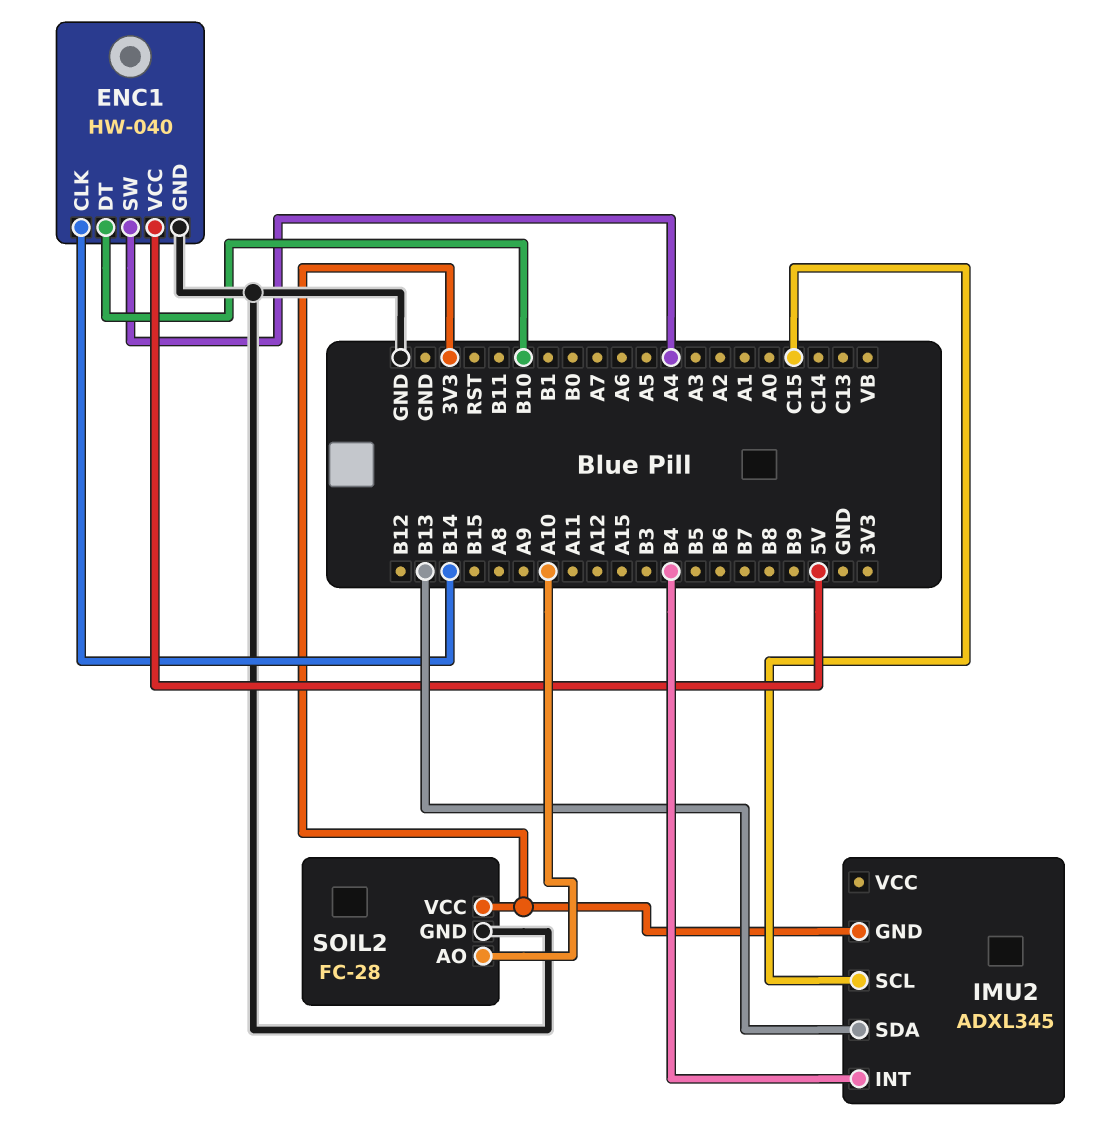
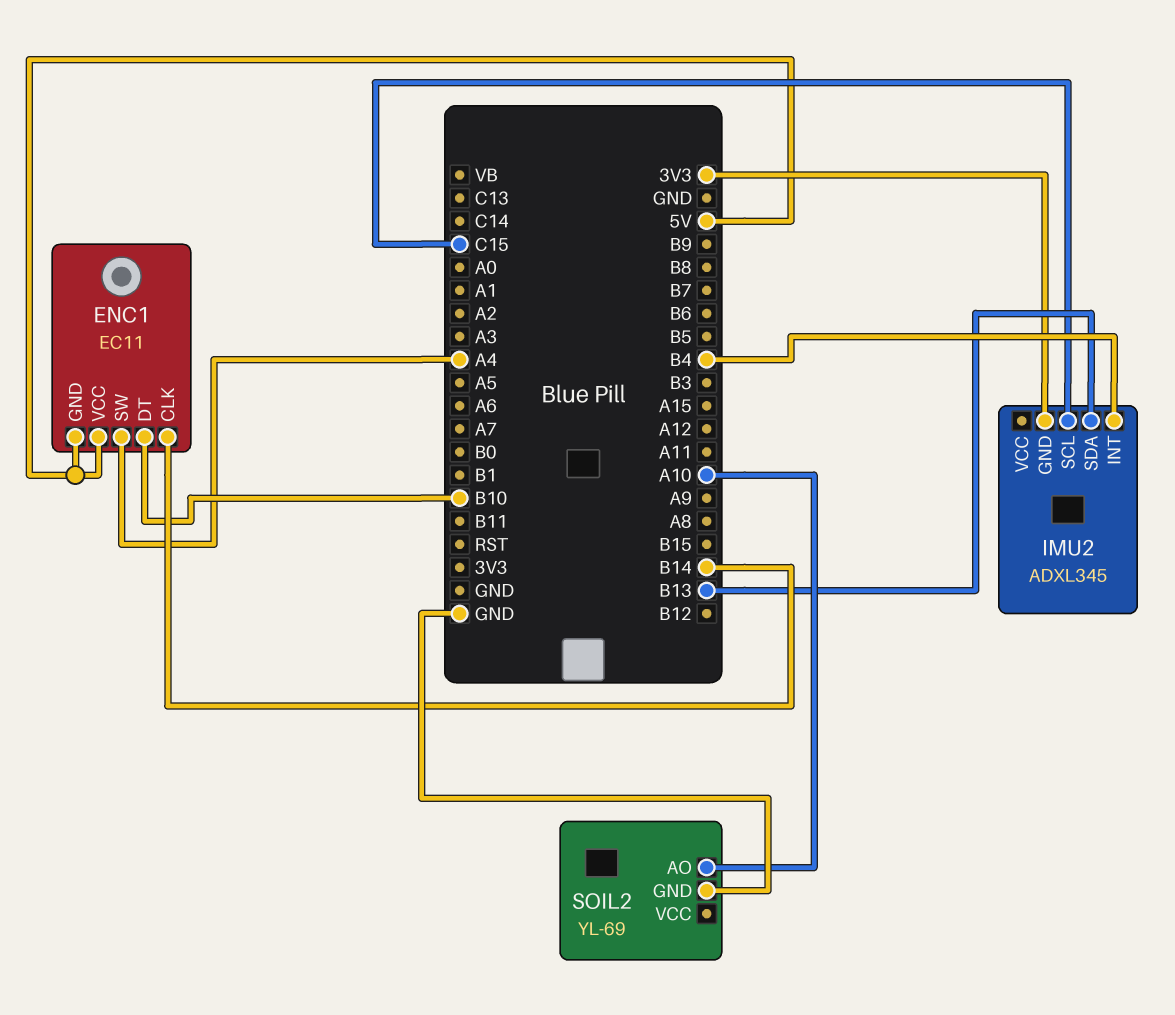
ENC1: HW-040 -> EC11
ENC1 pin GND: GND -> 5V
SOIL2: FC-28 -> YL-69
SOIL2 pin VCC: 3V3 -> none

